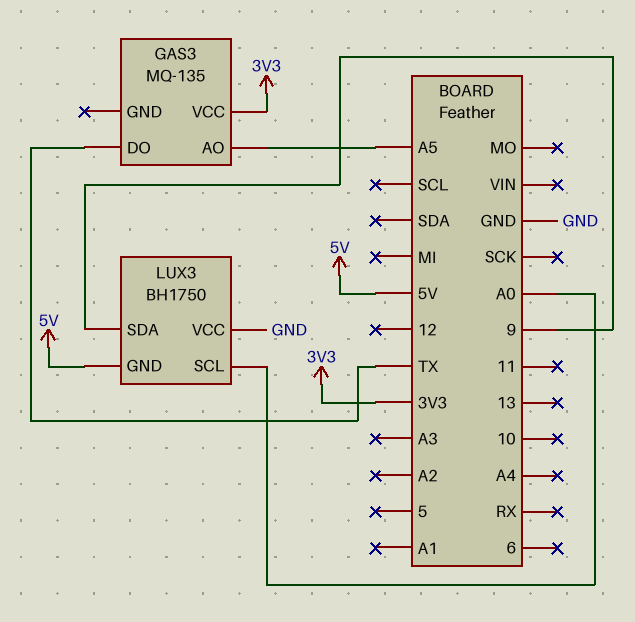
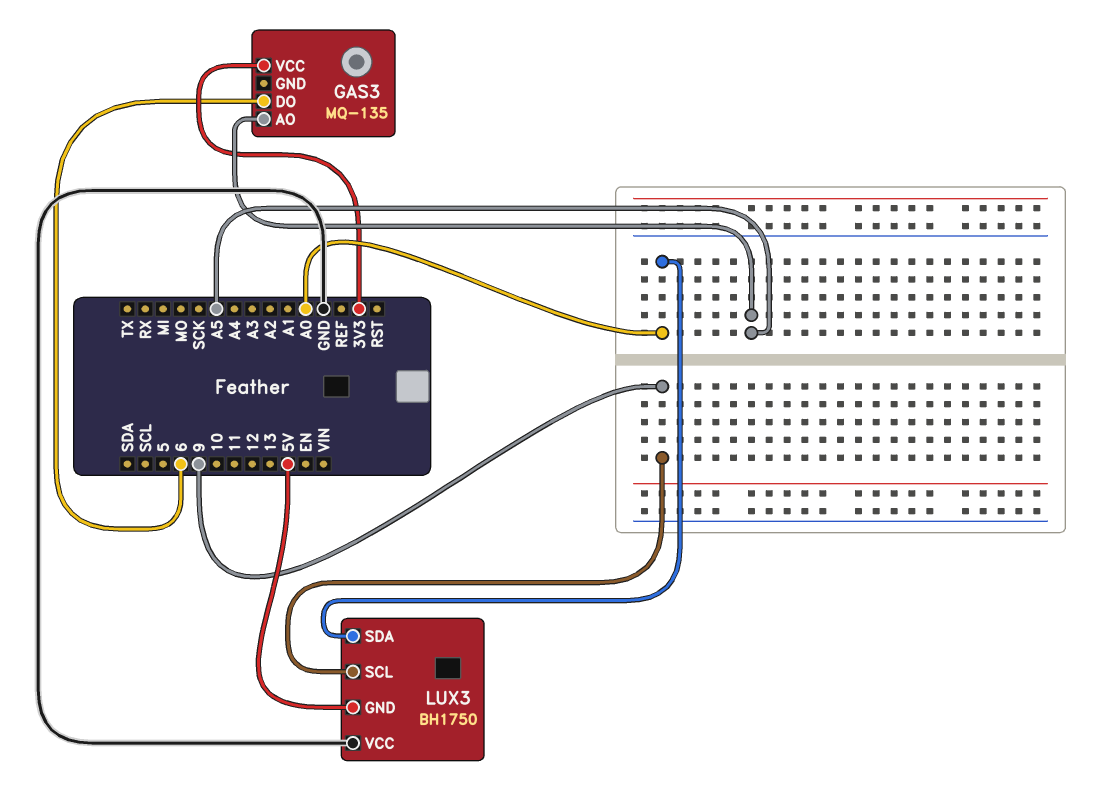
GAS3 pin DO: TX -> 6
LUX3 pin SCL: A0 -> 9
LUX3 pin SDA: 9 -> A0

